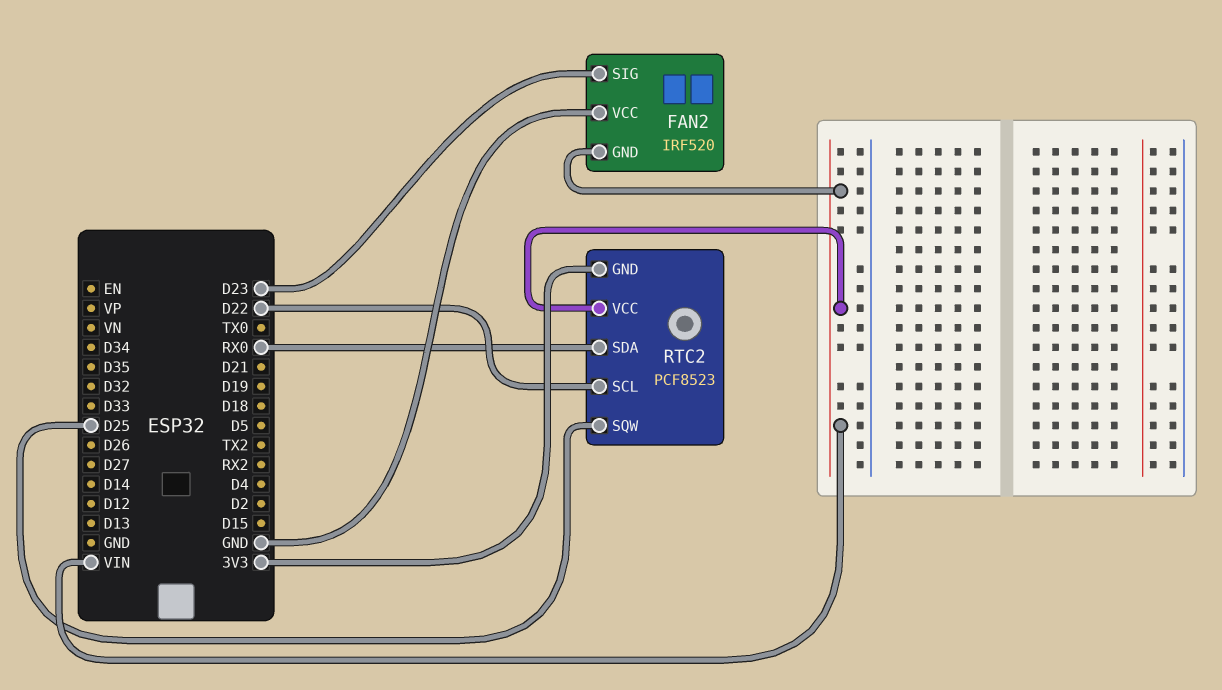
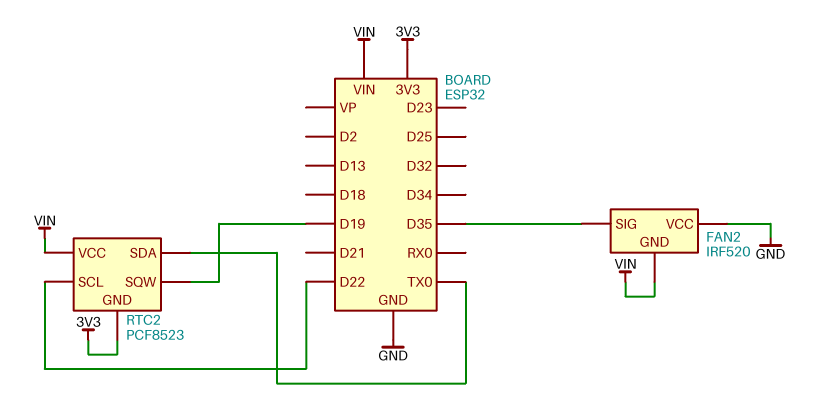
FAN2 pin SIG: D23 -> D35
RTC2 pin SDA: RX0 -> TX0
RTC2 pin SQW: D25 -> D19

